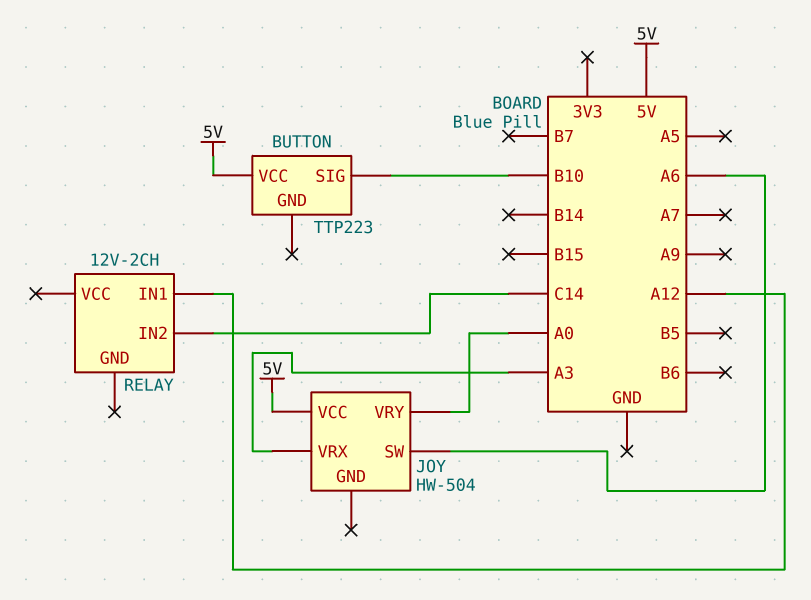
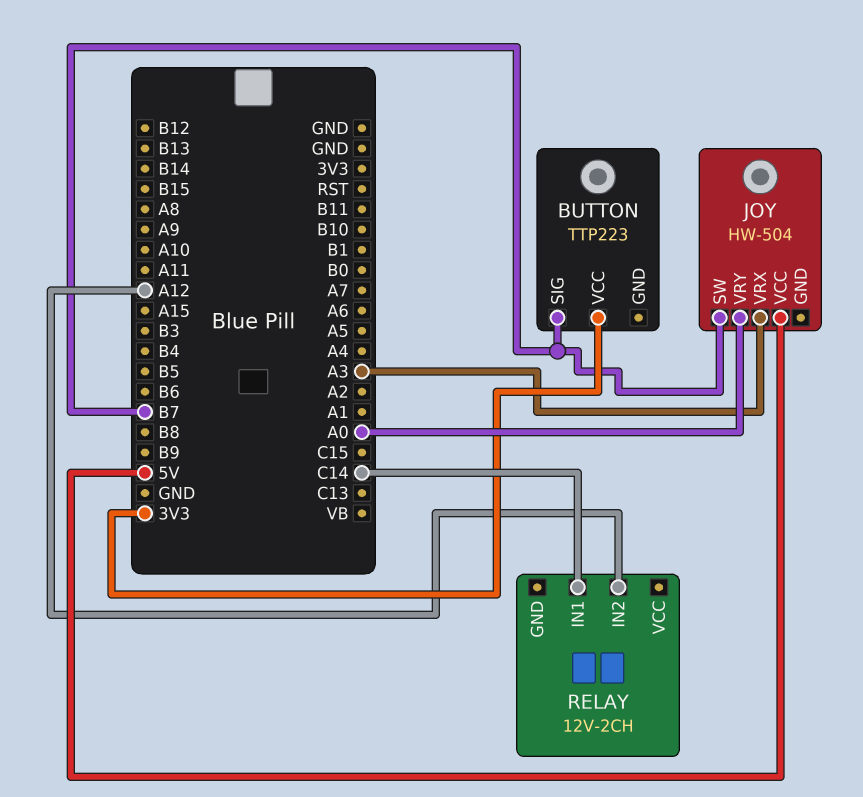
BUTTON pin SIG: B10 -> B7
BUTTON pin VCC: 5V -> 3V3
JOY pin SW: A6 -> B7
RELAY pin IN1: A12 -> C14
RELAY pin IN2: C14 -> A12

